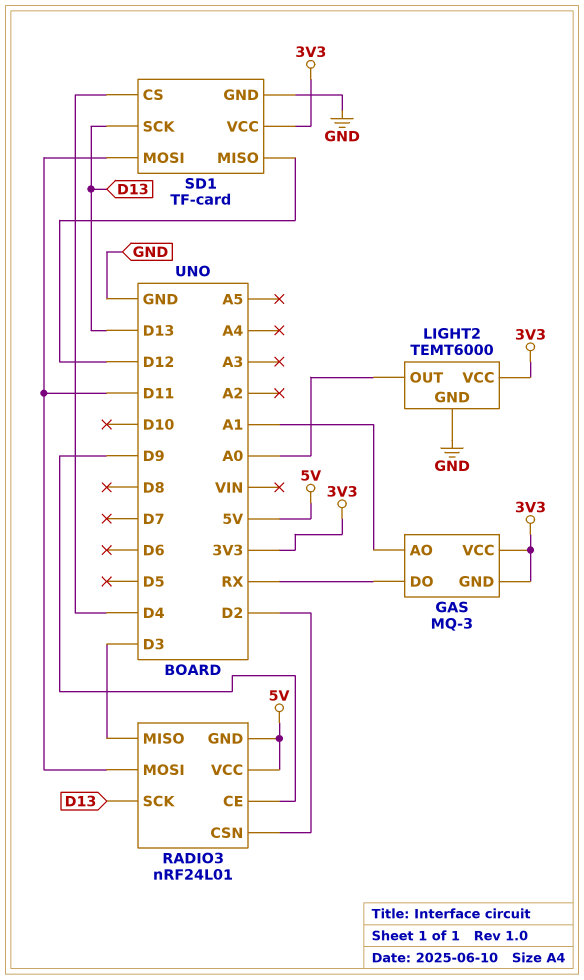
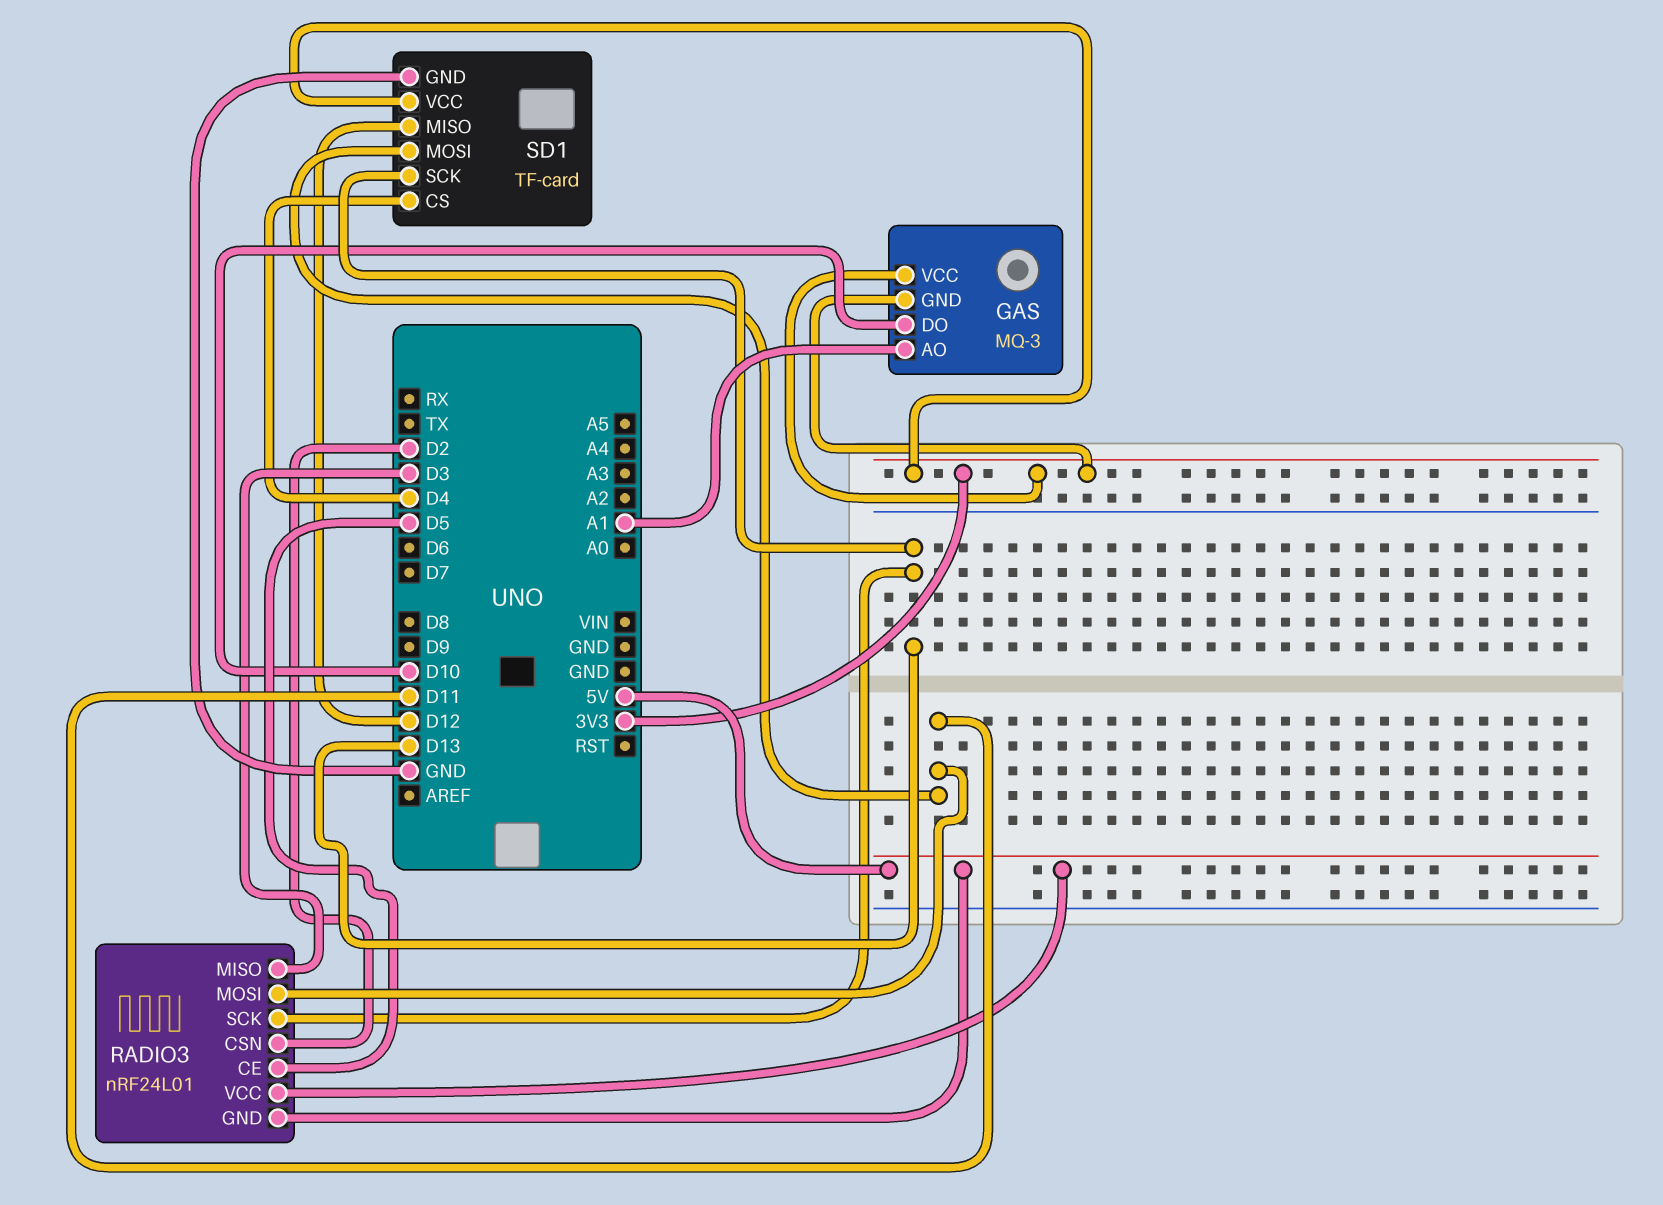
GAS pin DO: RX -> D10
LIGHT2: TEMT6000 -> none
LIGHT2 pin GND: GND -> none
LIGHT2 pin OUT: A0 -> none
LIGHT2 pin VCC: 3V3 -> none
RADIO3 pin CE: D9 -> D5

